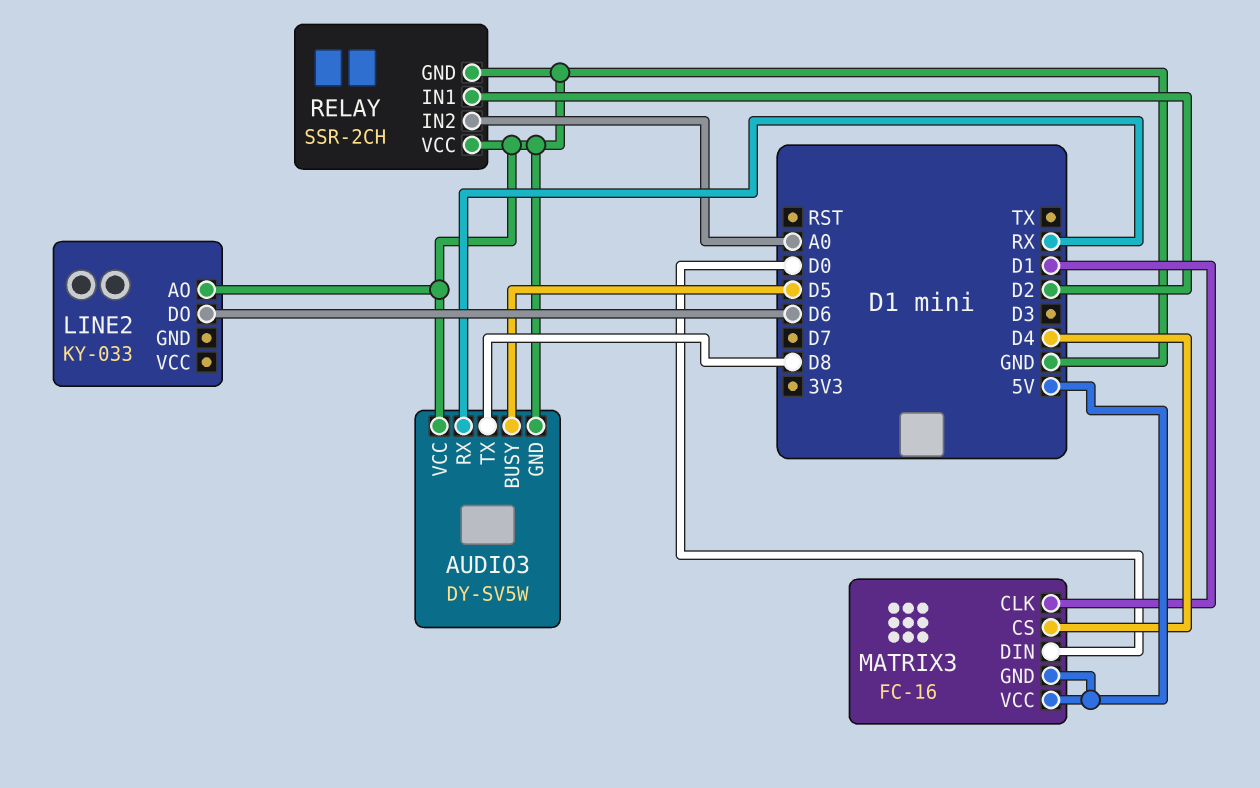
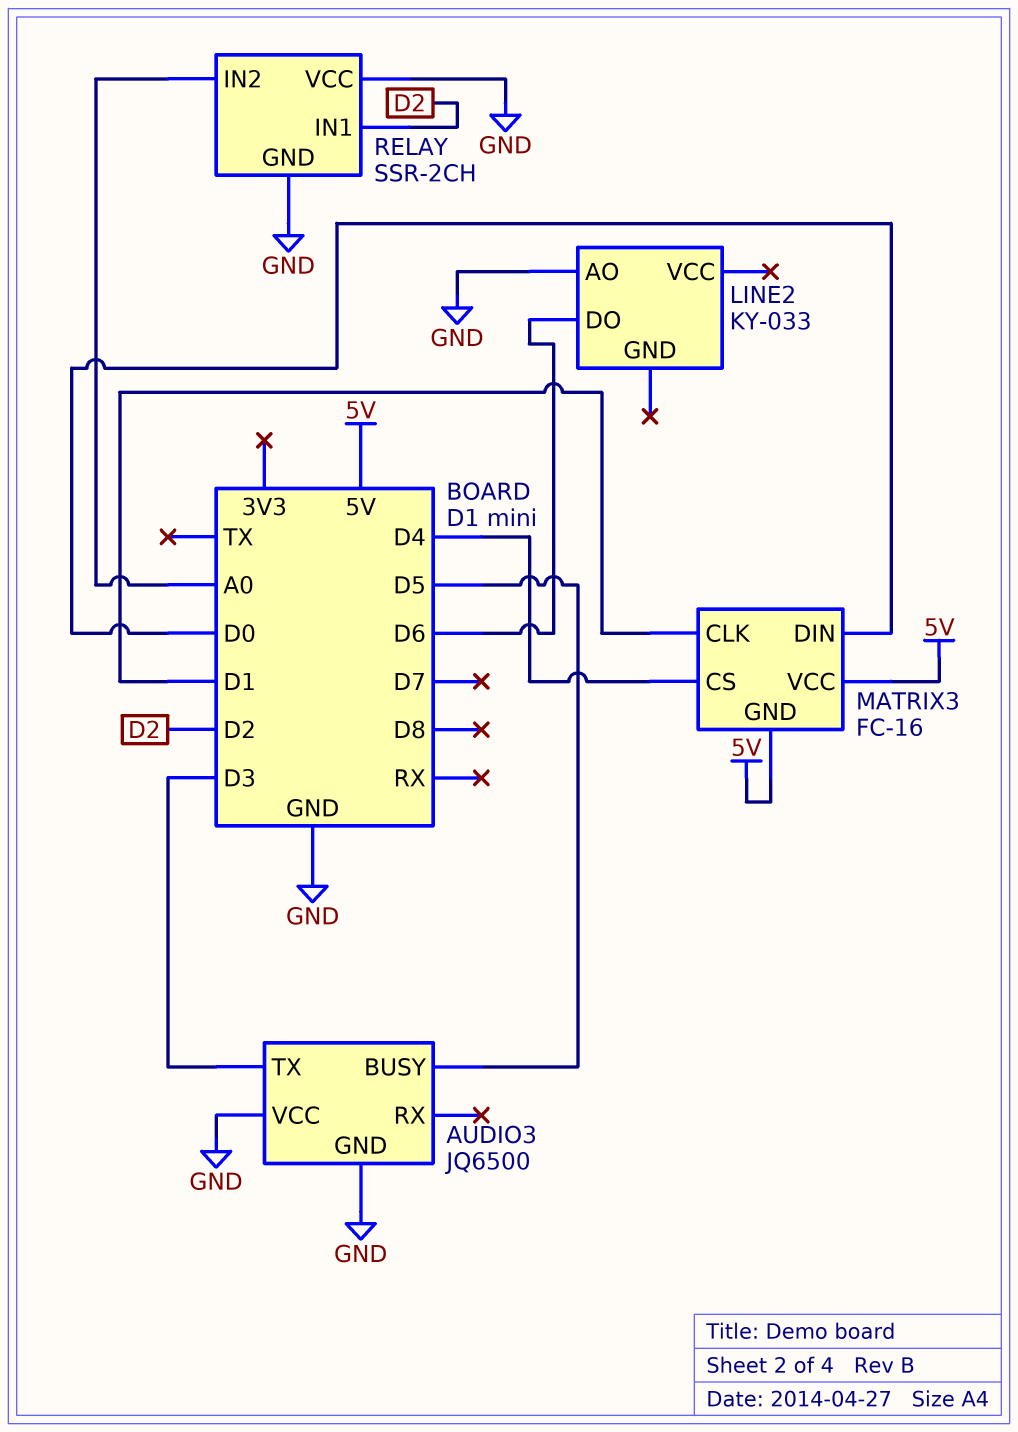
AUDIO3: DY-SV5W -> JQ6500
AUDIO3 pin RX: RX -> none
AUDIO3 pin TX: D8 -> D3

